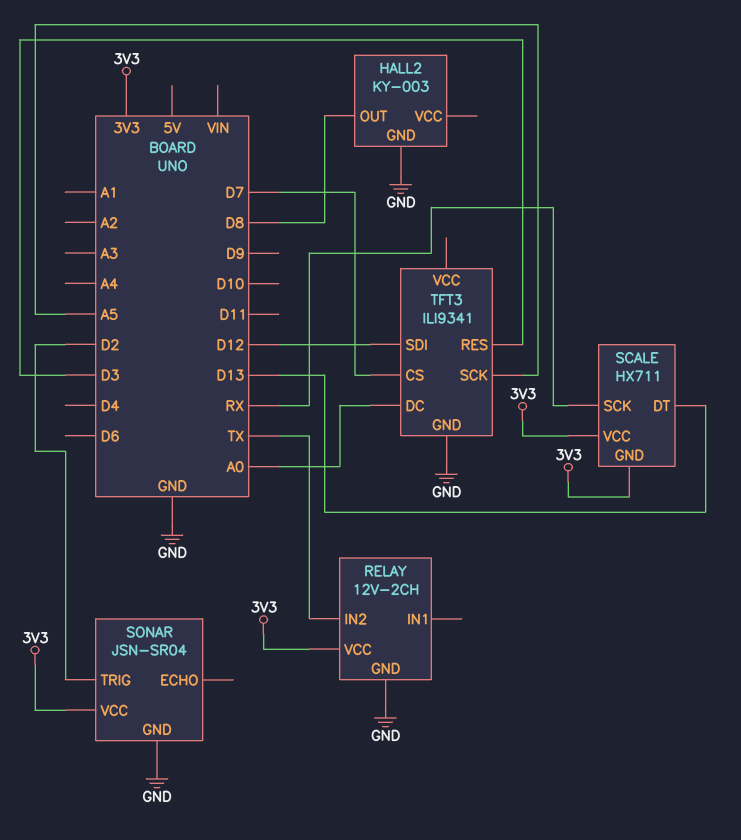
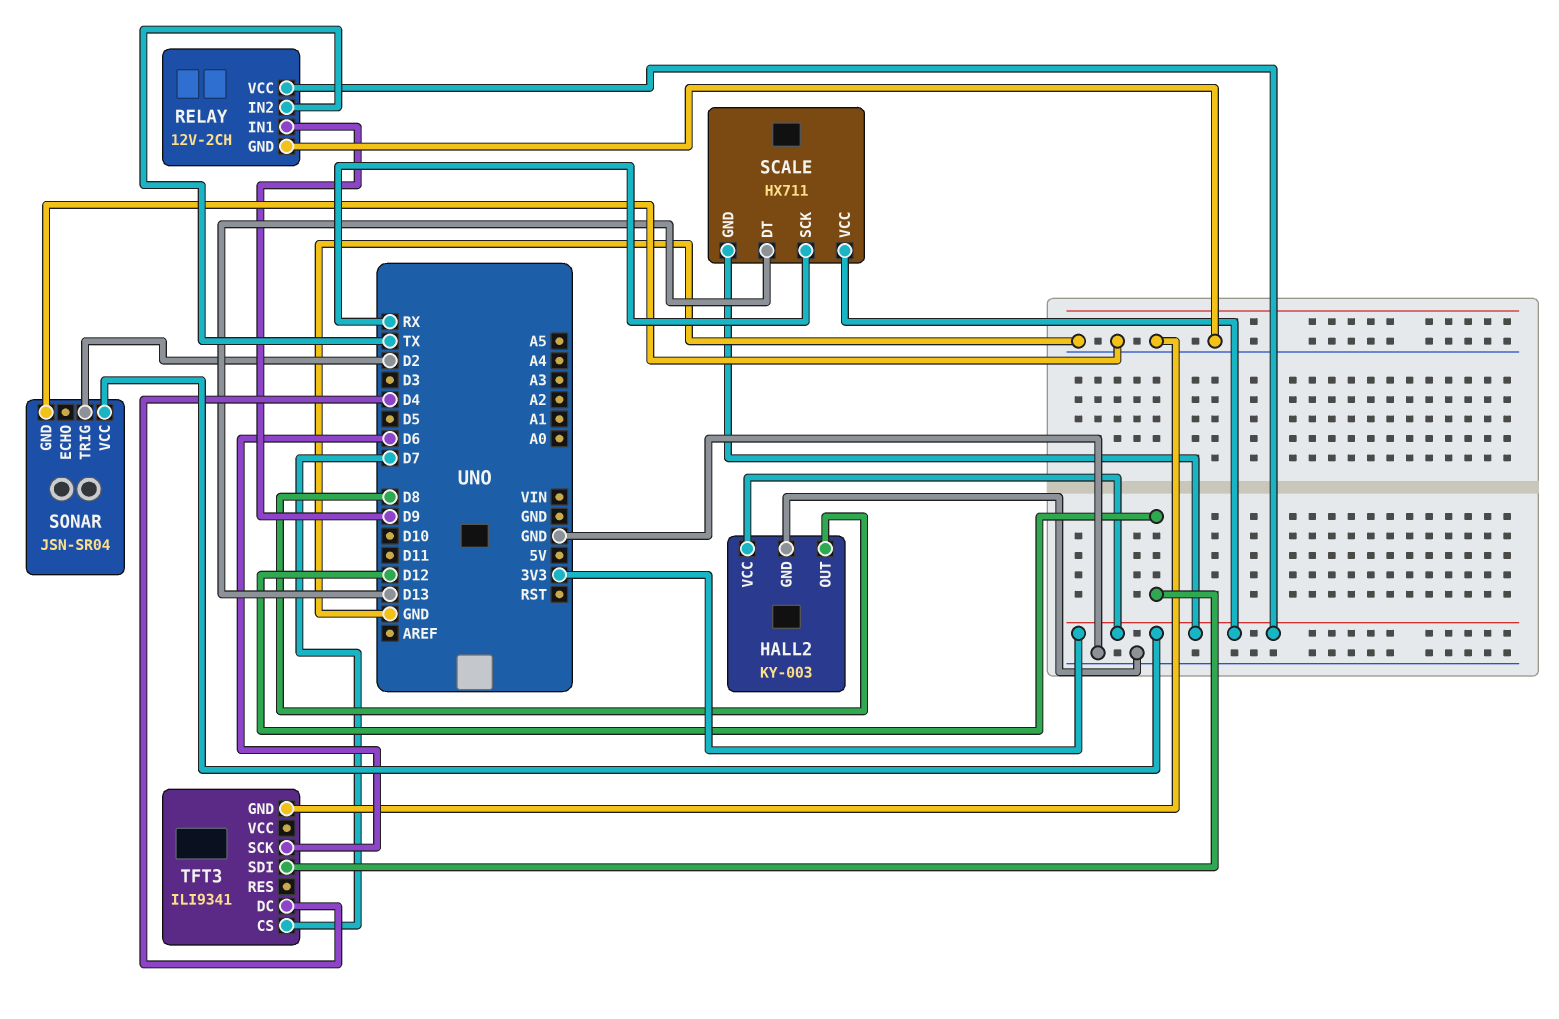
HALL2 pin VCC: none -> 3V3
RELAY pin IN1: none -> D9
TFT3 pin DC: A0 -> D4
TFT3 pin RES: D3 -> none
TFT3 pin SCK: A5 -> D6

